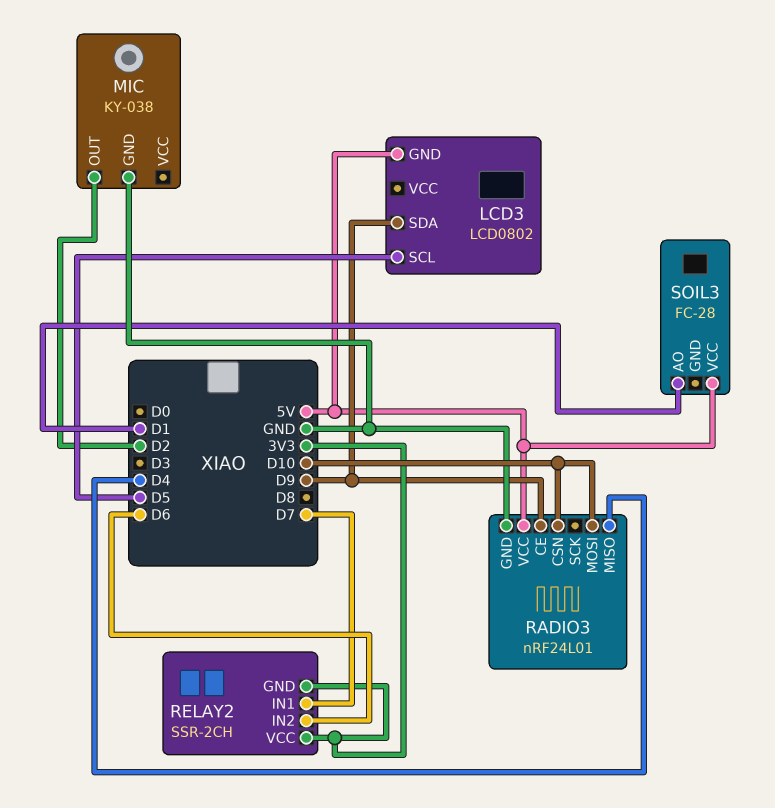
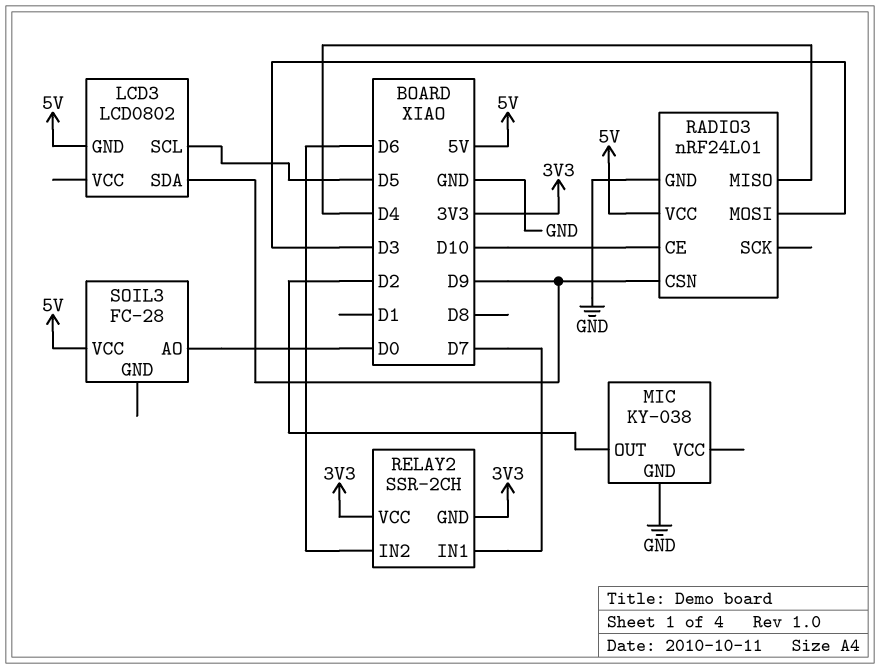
RADIO3 pin CE: D9 -> D10
RADIO3 pin CSN: D10 -> D9
RADIO3 pin MOSI: D10 -> D3
SOIL3 pin AO: D1 -> D0

